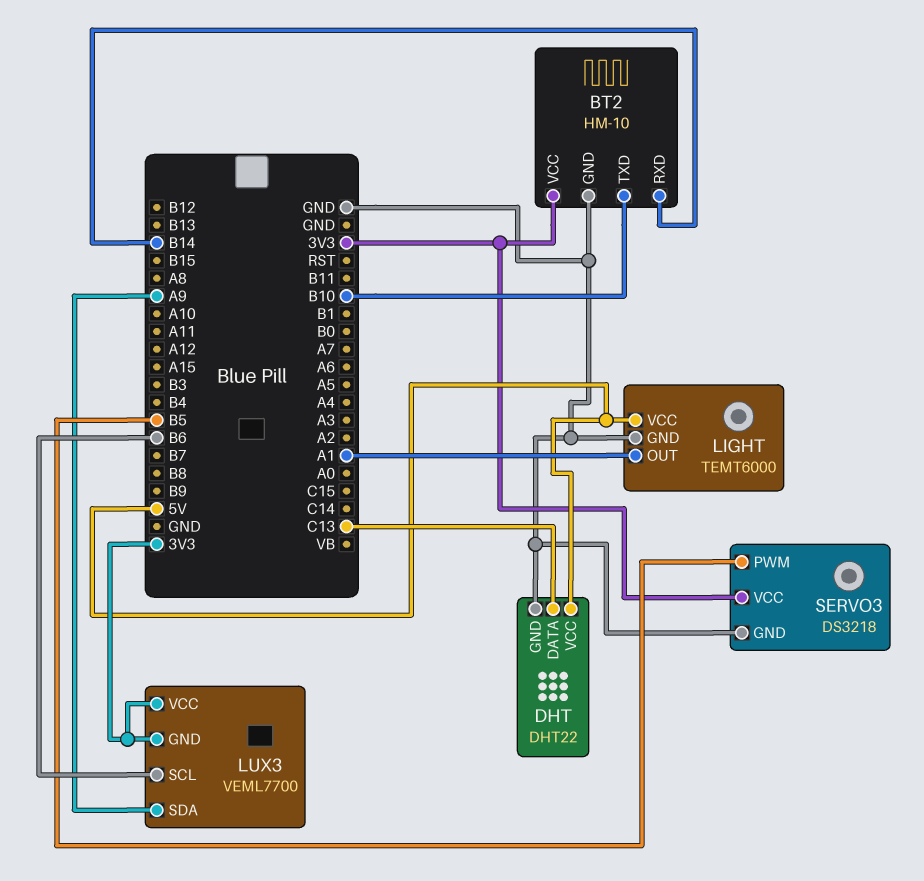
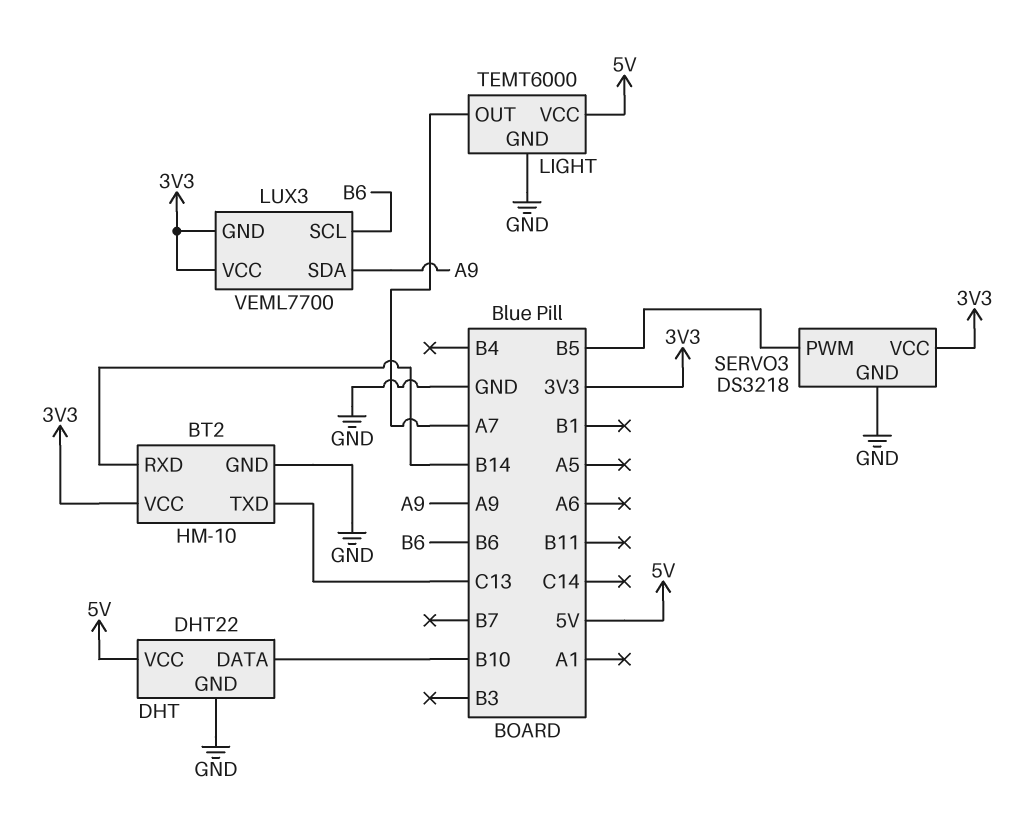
BT2 pin TXD: B10 -> C13
DHT pin DATA: C13 -> B10
LIGHT pin OUT: A1 -> A7

